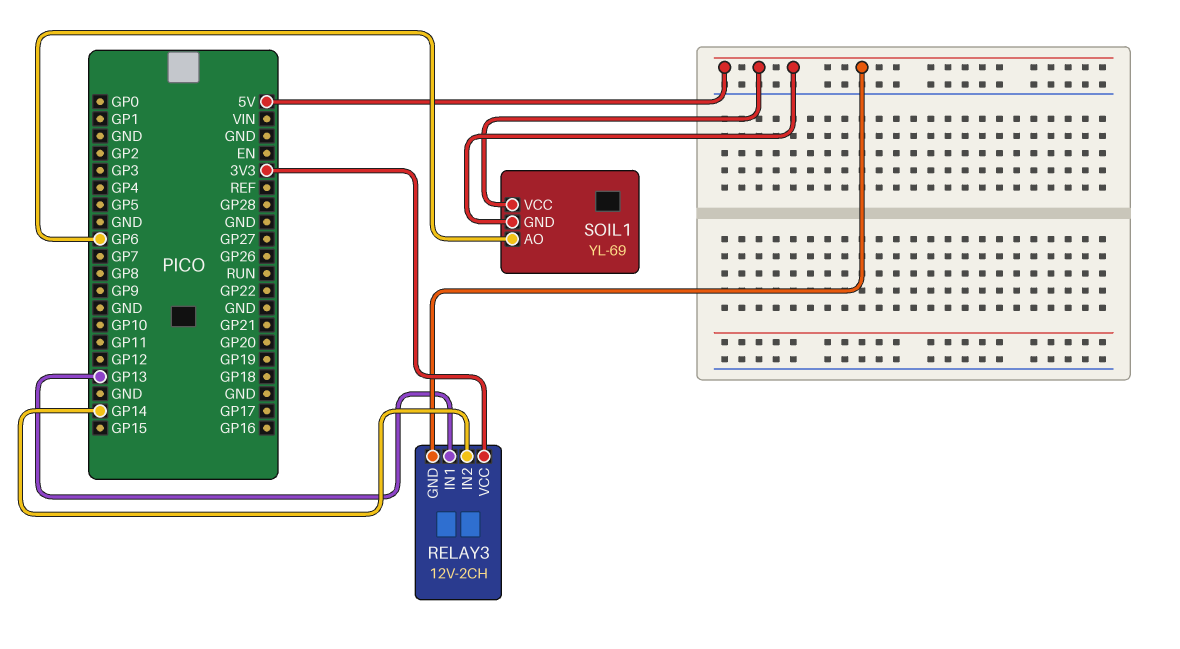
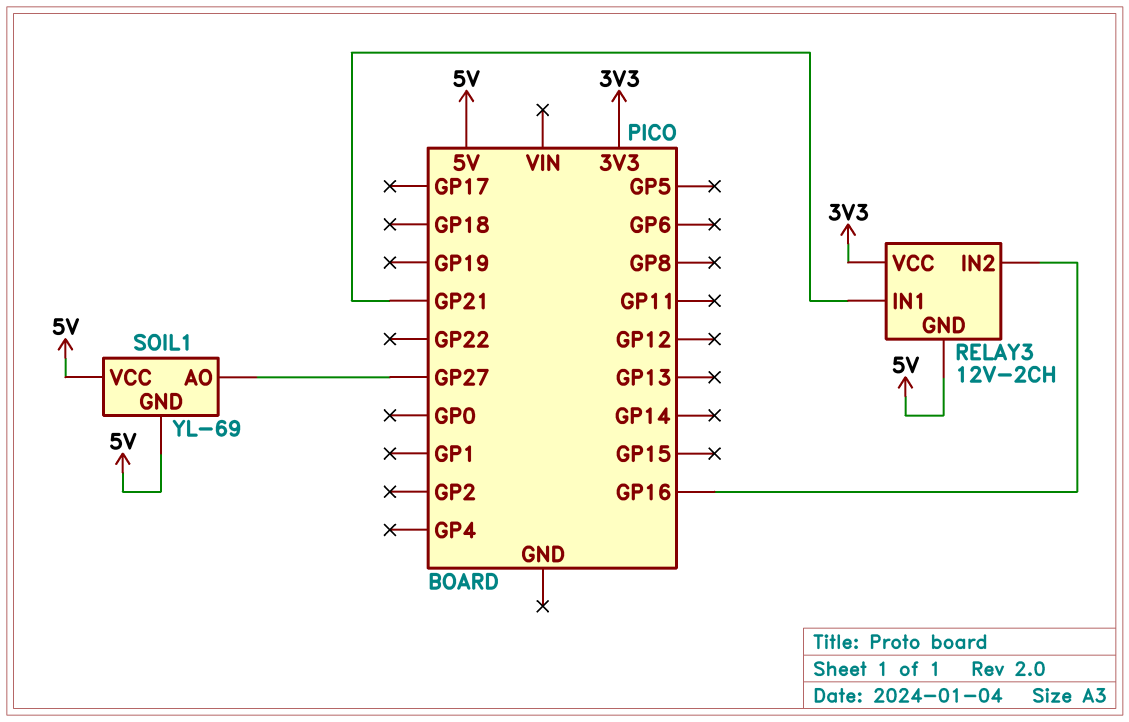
RELAY3 pin IN1: GP13 -> GP21
RELAY3 pin IN2: GP14 -> GP16
SOIL1 pin AO: GP6 -> GP27

